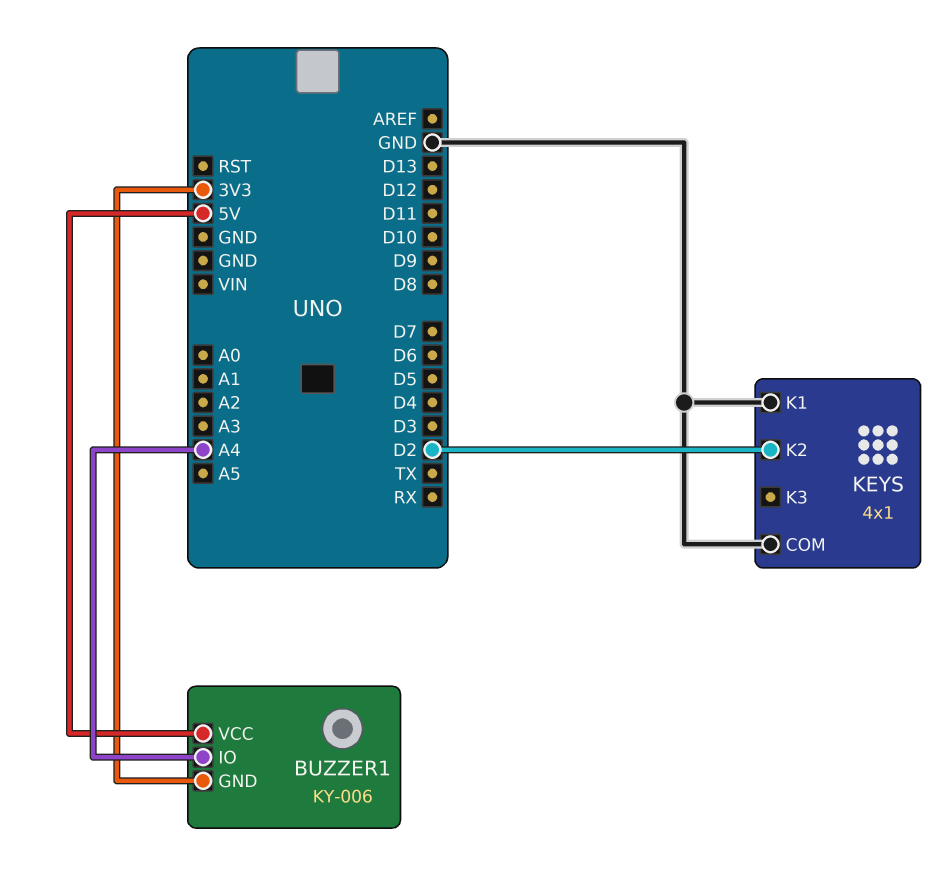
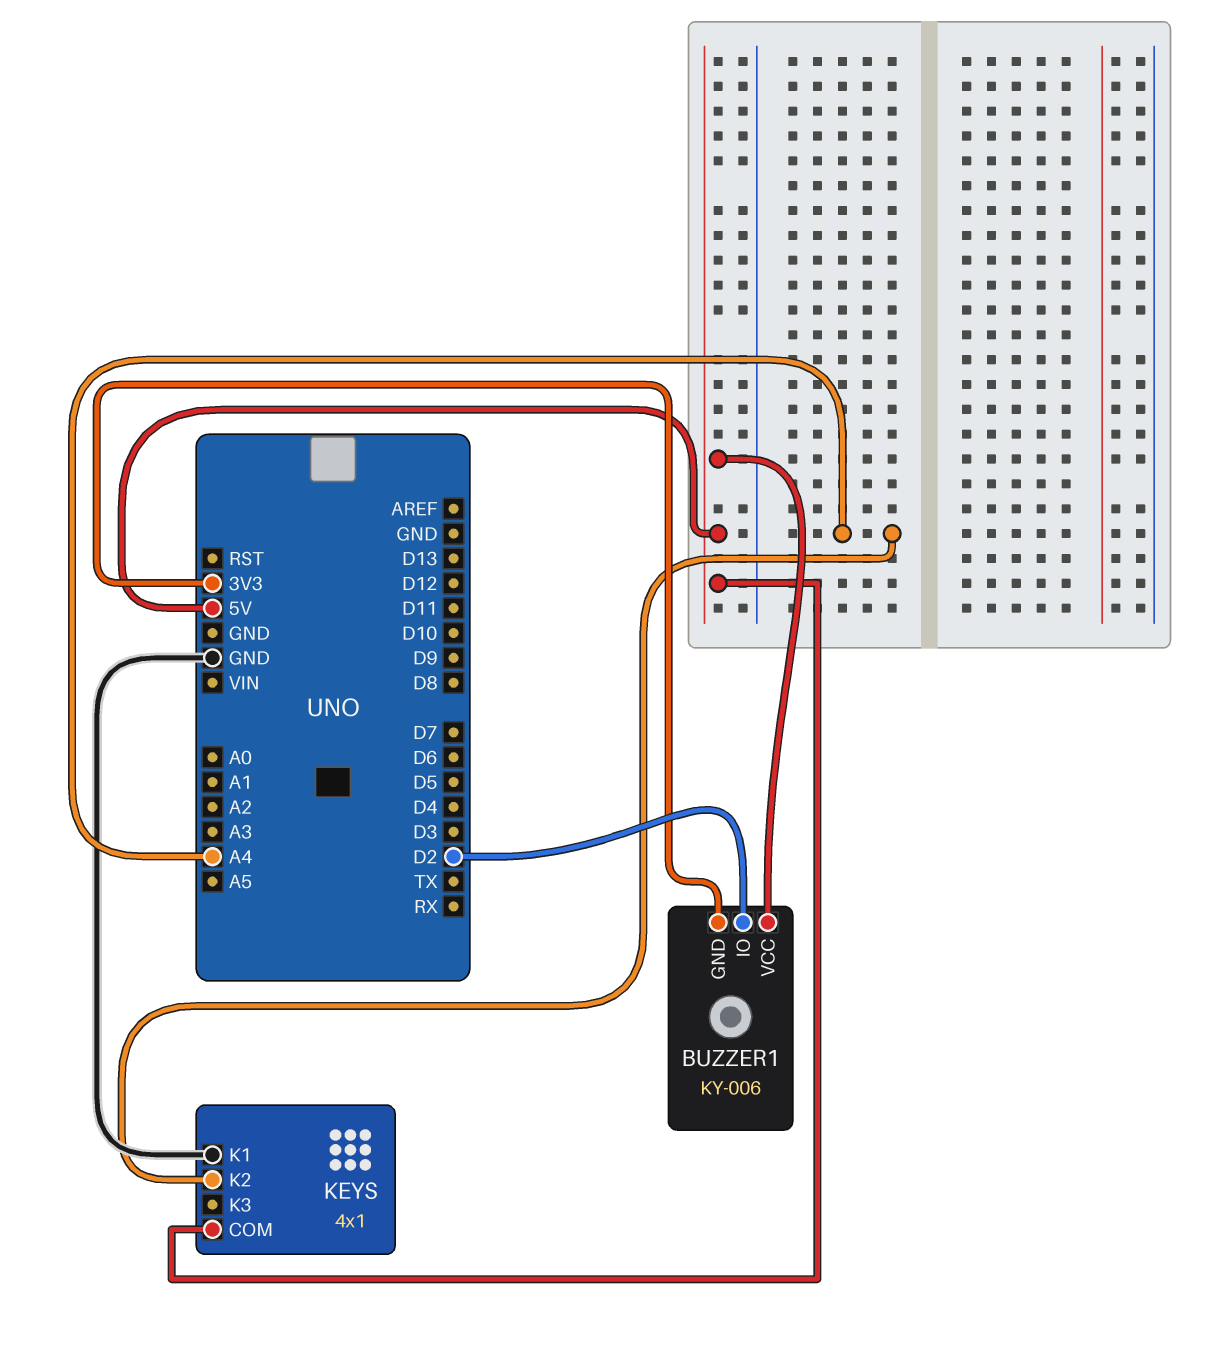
BUZZER1 pin IO: A4 -> D2
KEYS pin COM: GND -> 5V
KEYS pin K2: D2 -> A4

